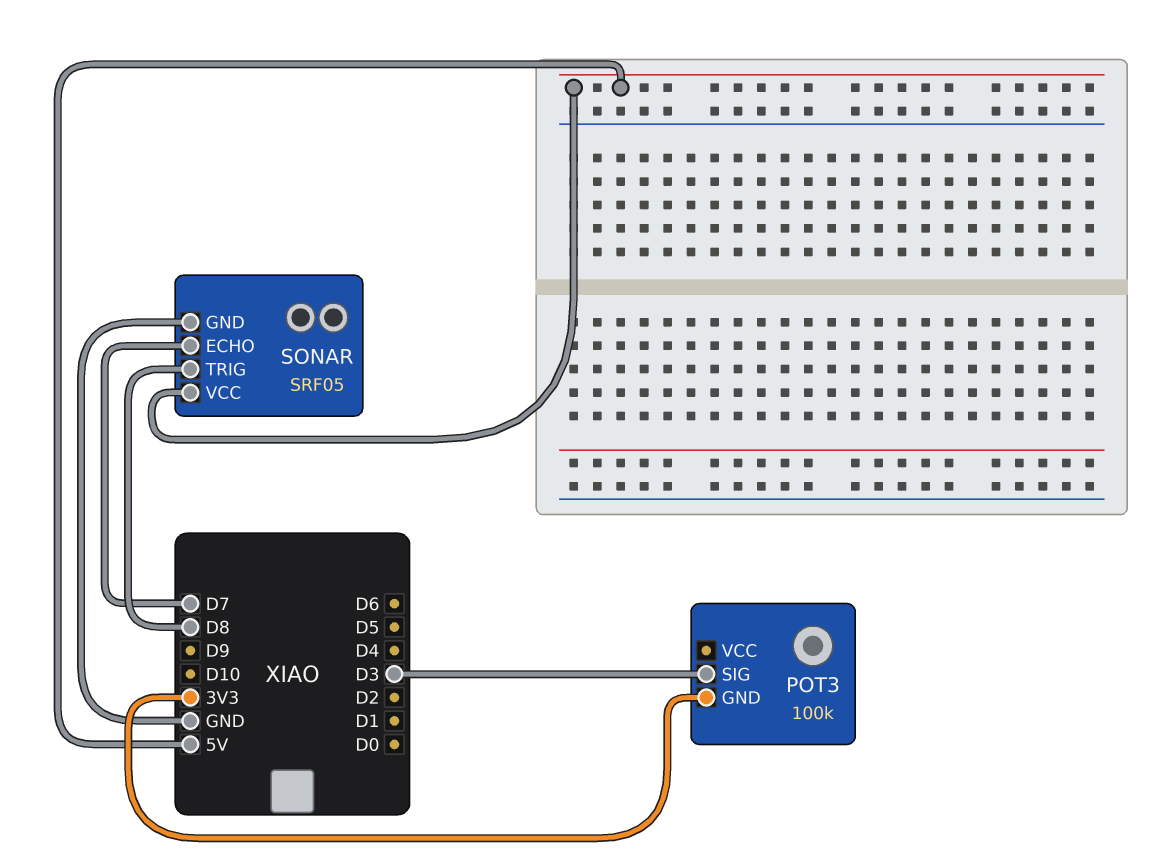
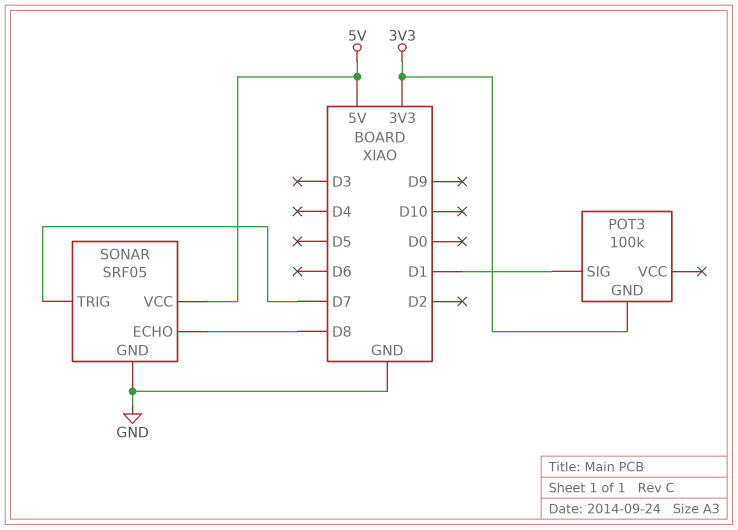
POT3 pin SIG: D3 -> D1
SONAR pin ECHO: D7 -> D8
SONAR pin TRIG: D8 -> D7

